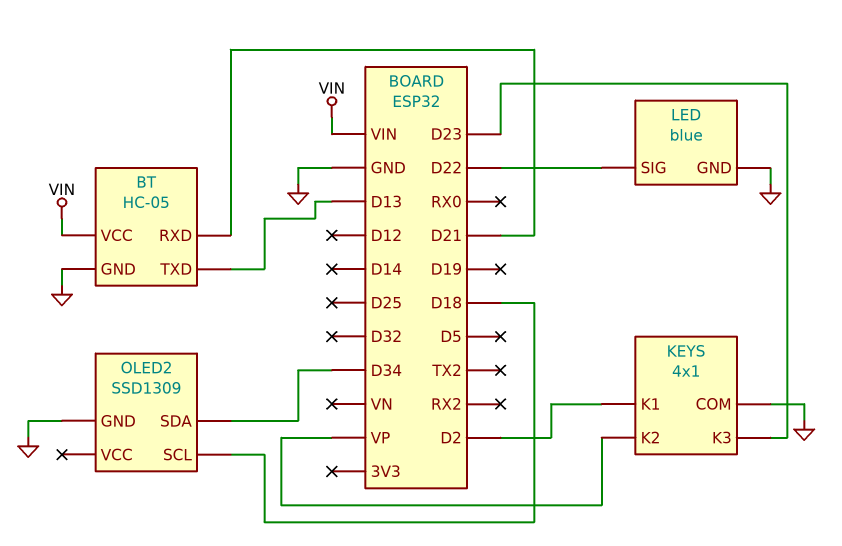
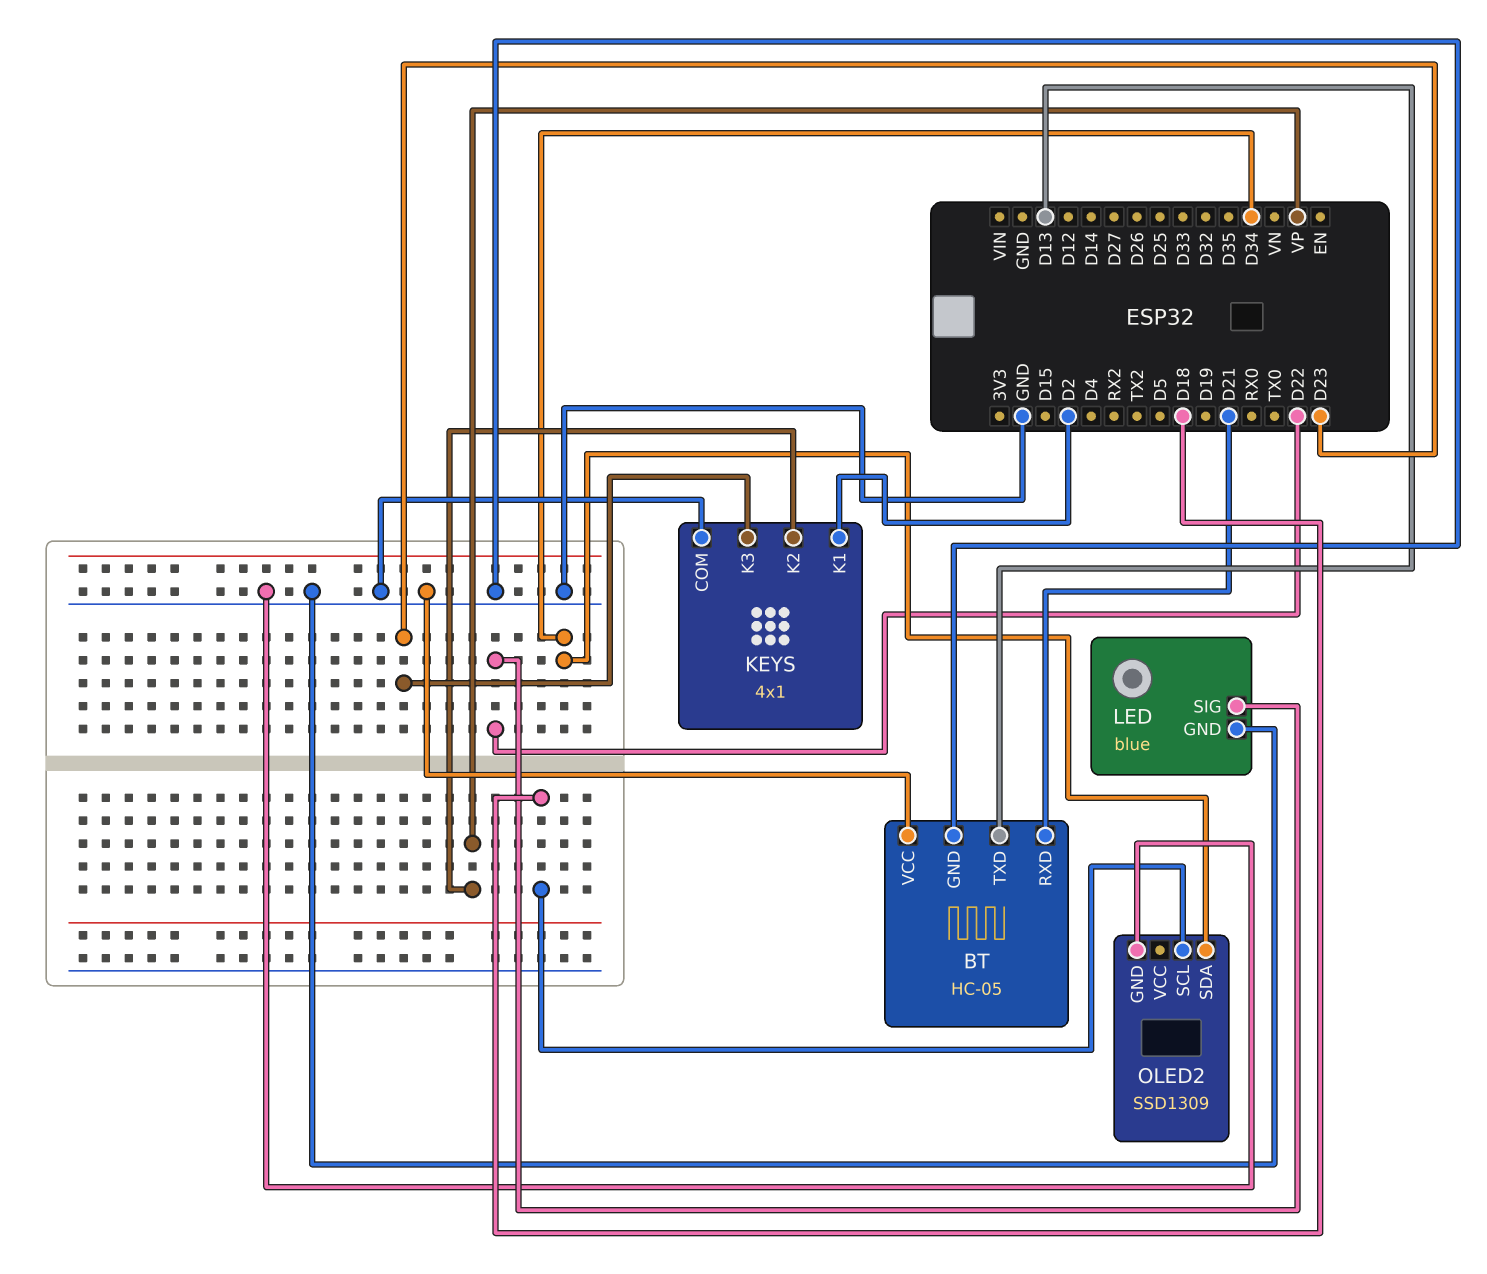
BT pin VCC: VIN -> GND

